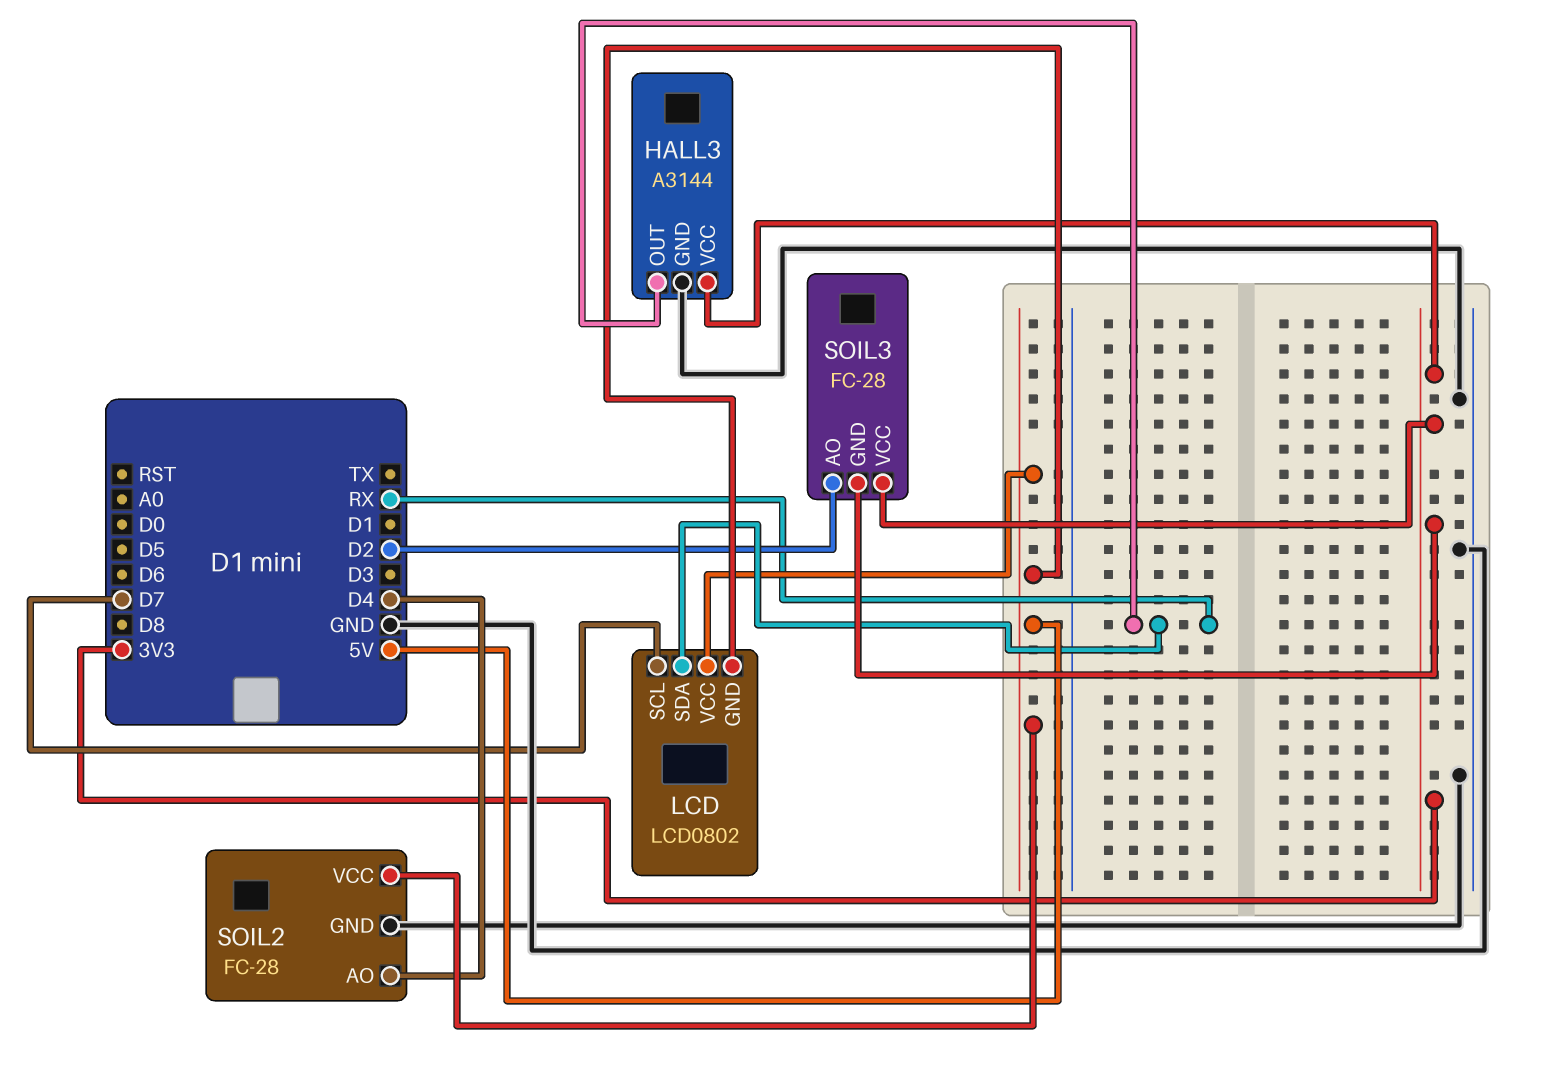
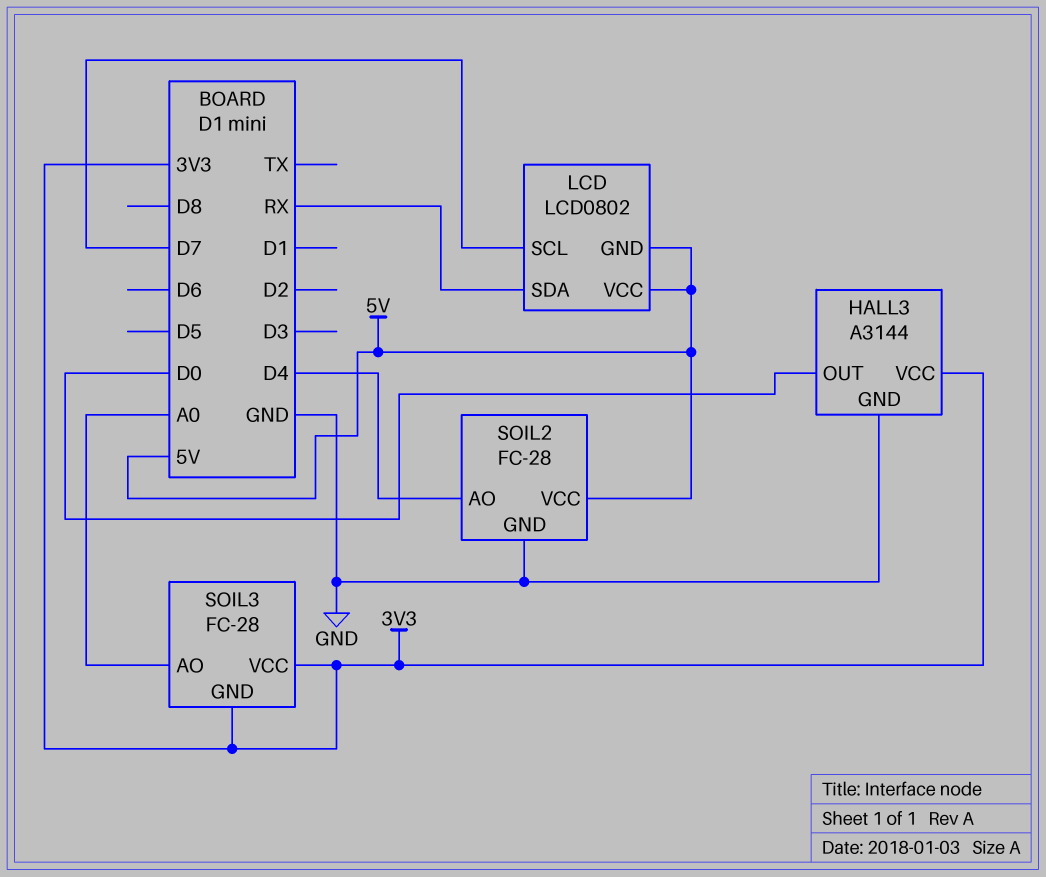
HALL3 pin OUT: RX -> D0
SOIL3 pin AO: D2 -> A0

